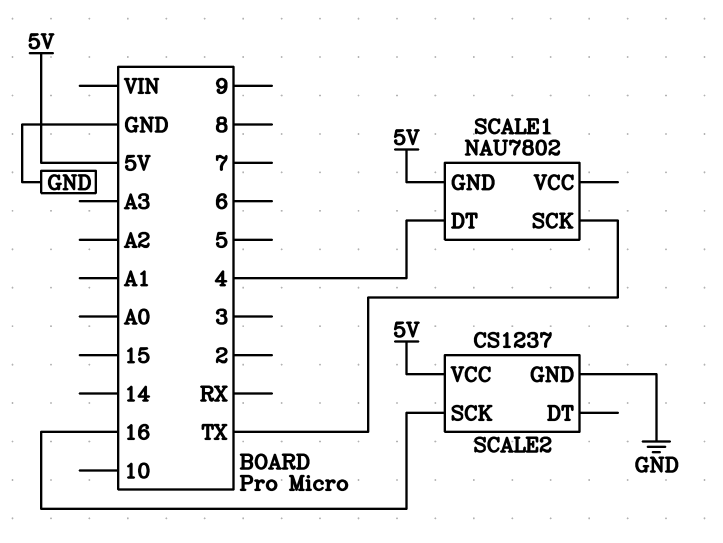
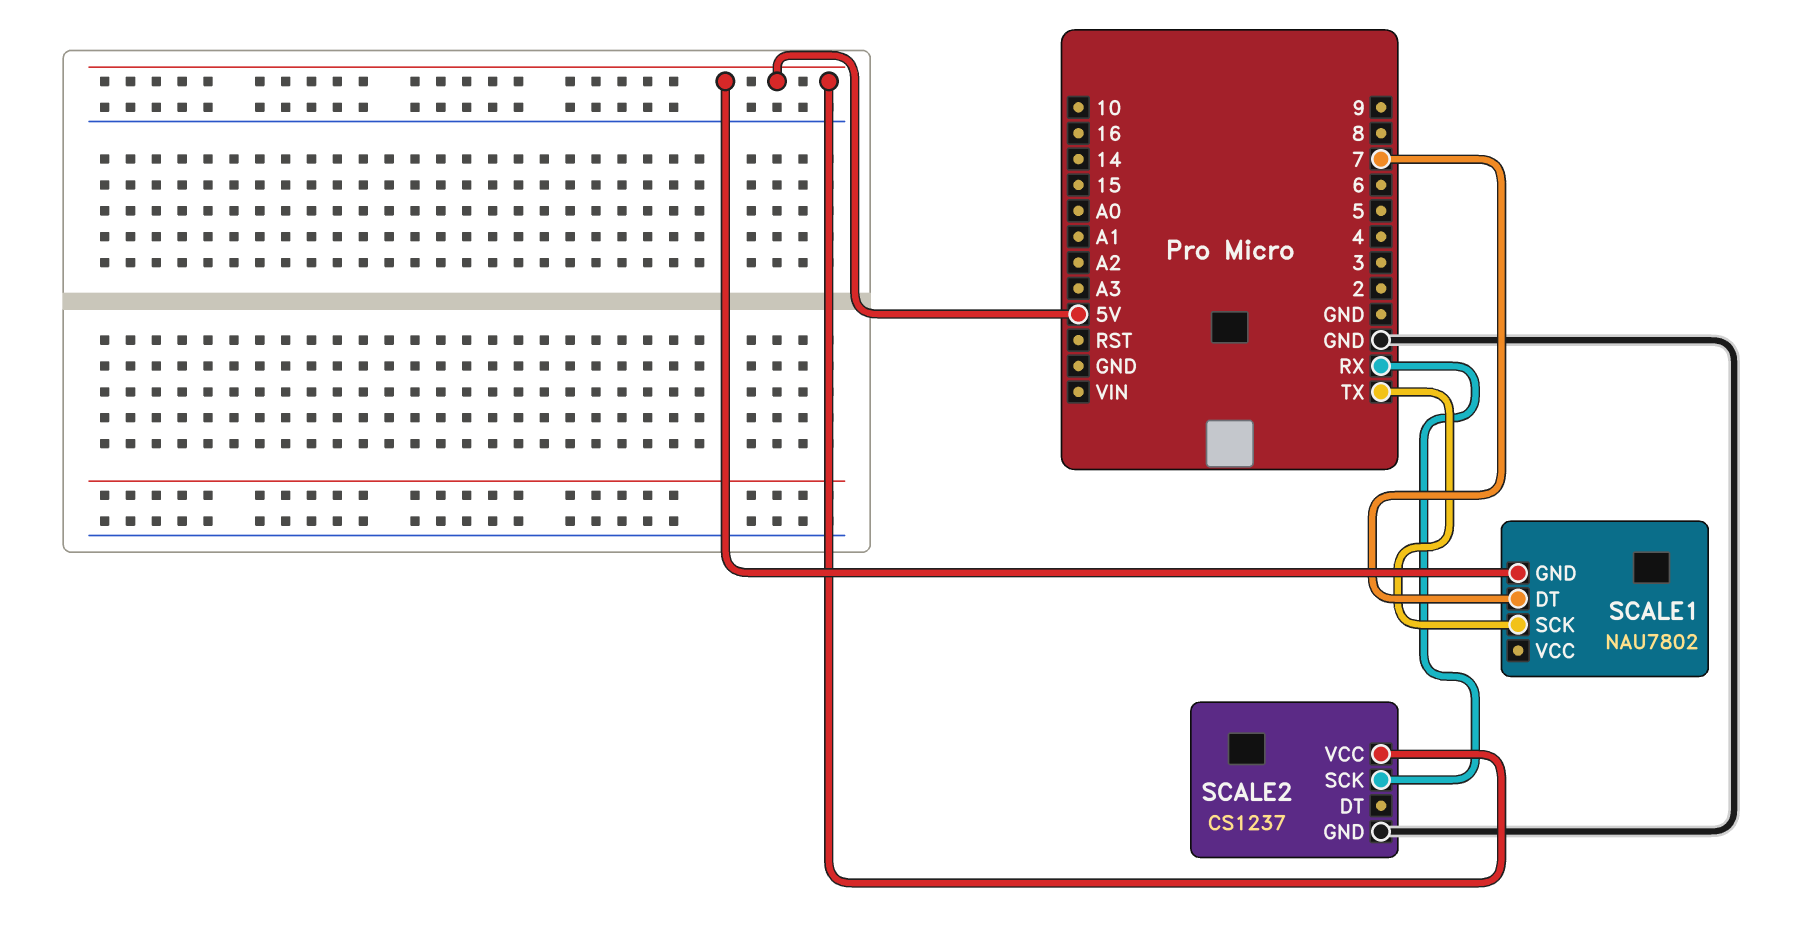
SCALE1 pin DT: 4 -> 7
SCALE2 pin SCK: 16 -> RX

